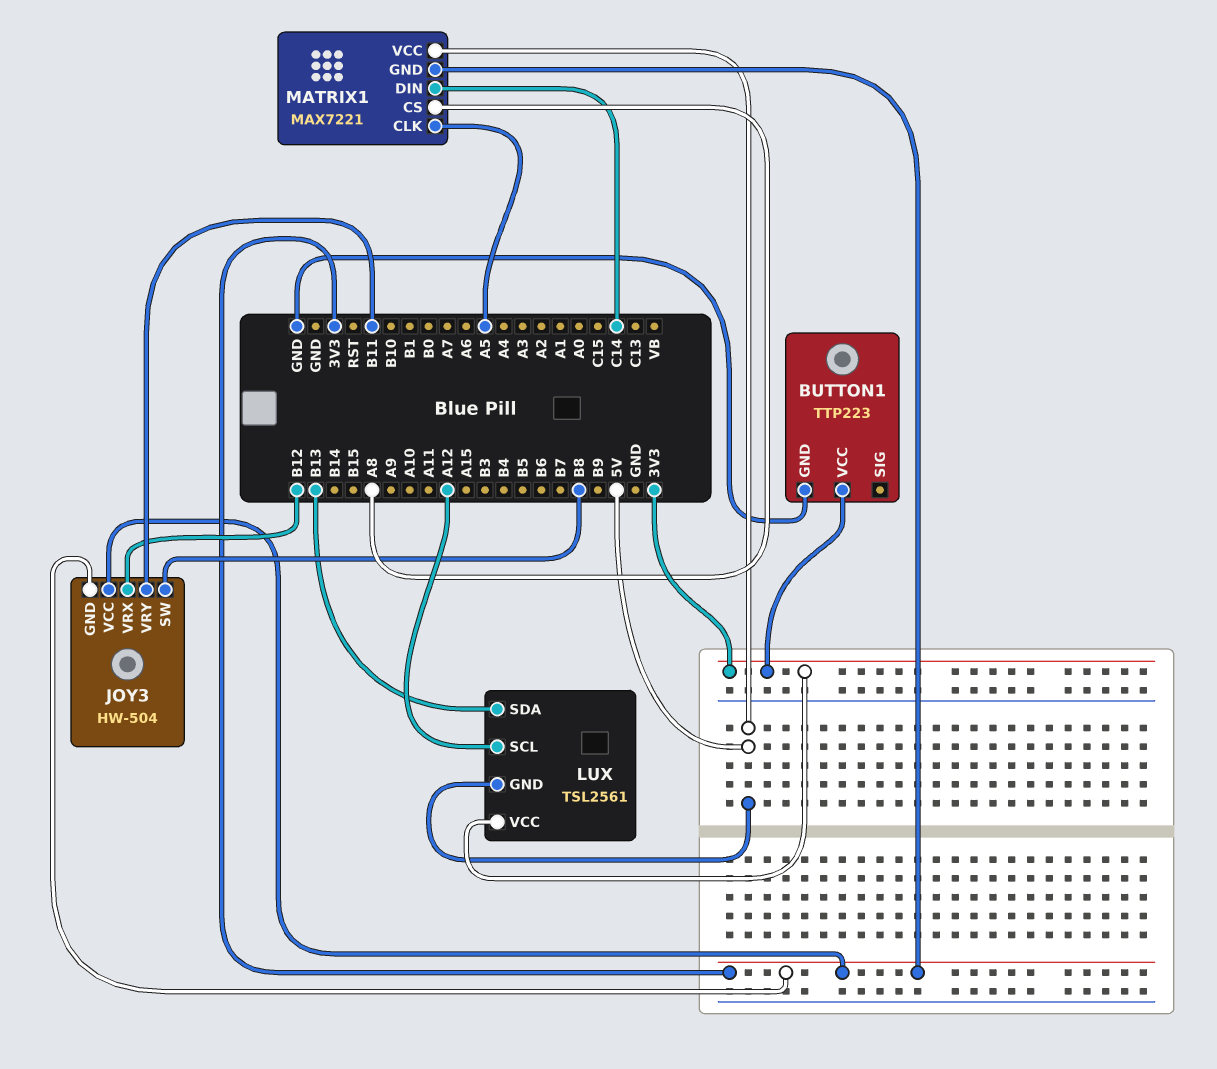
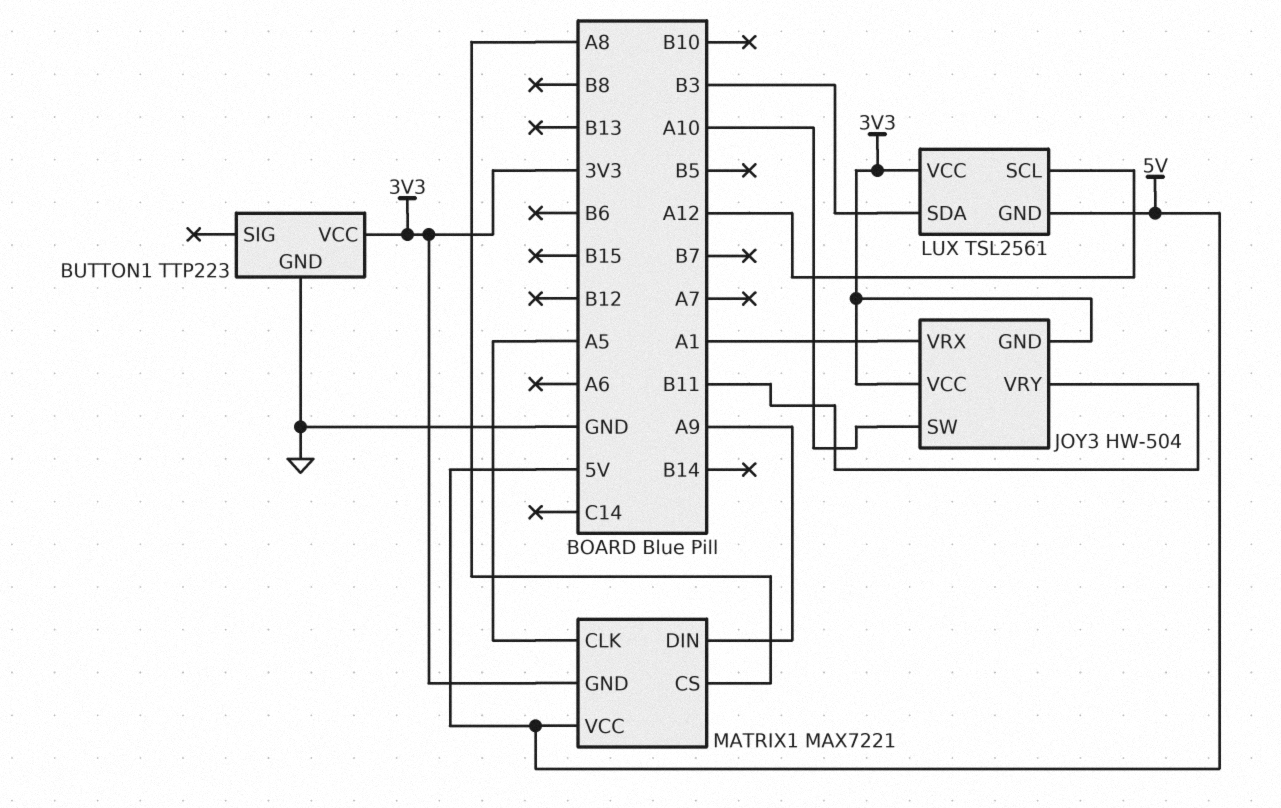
JOY3 pin SW: B8 -> A10
JOY3 pin VRX: B12 -> A1
LUX pin SDA: B13 -> B3
MATRIX1 pin DIN: C14 -> A9

